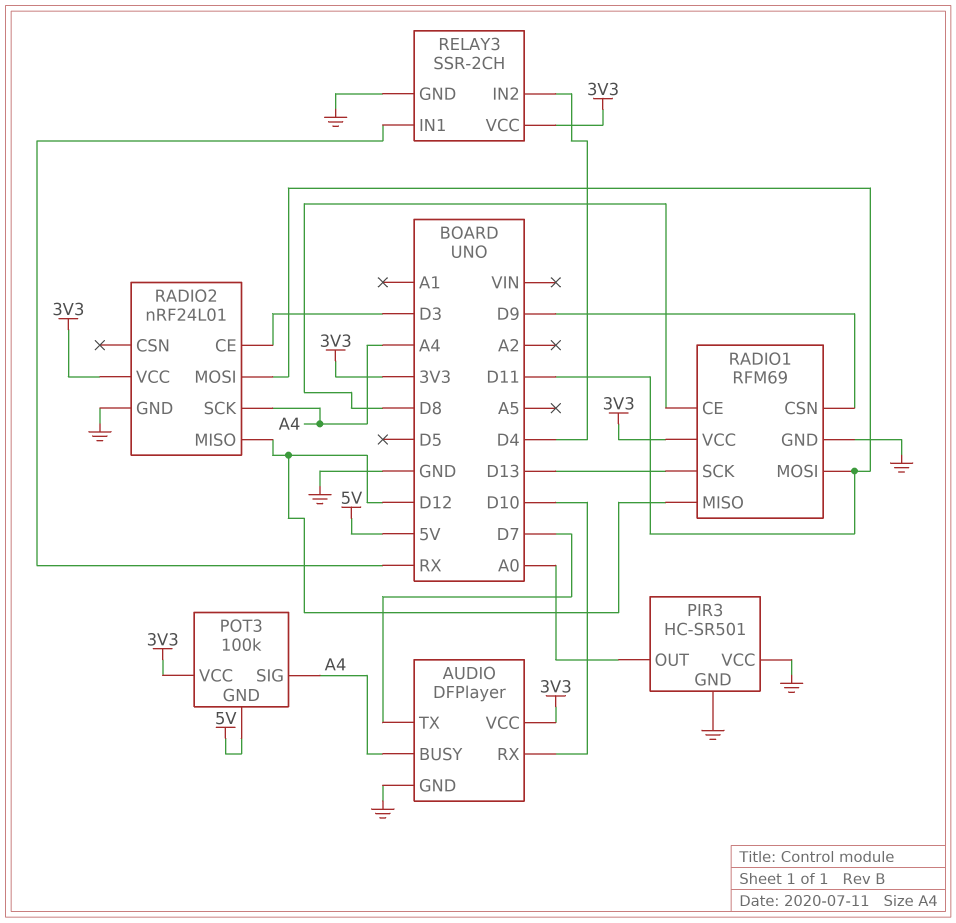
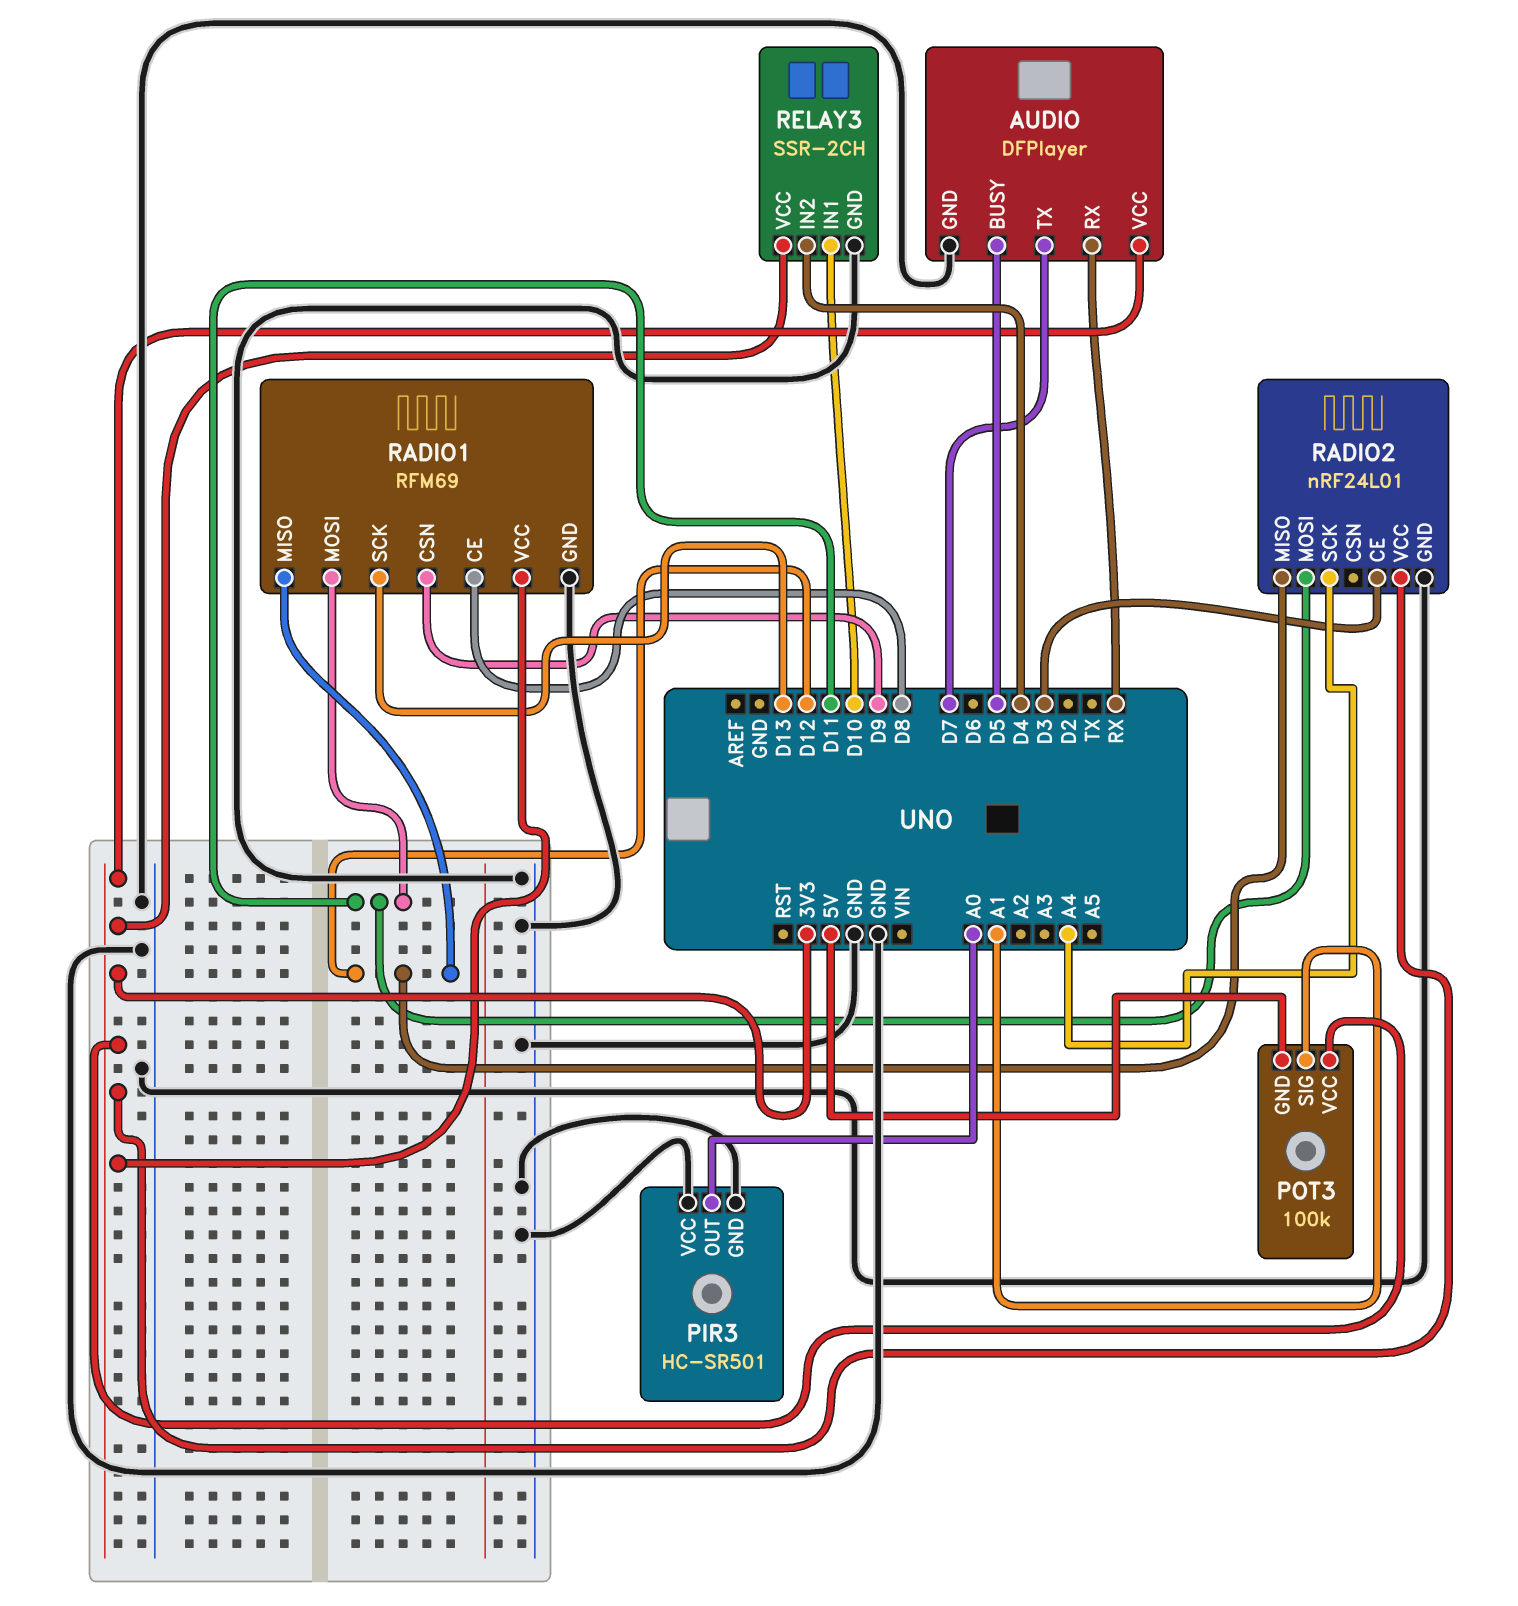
AUDIO pin BUSY: A4 -> D5
AUDIO pin RX: D10 -> RX
POT3 pin SIG: A4 -> A1
RELAY3 pin IN1: RX -> D10

